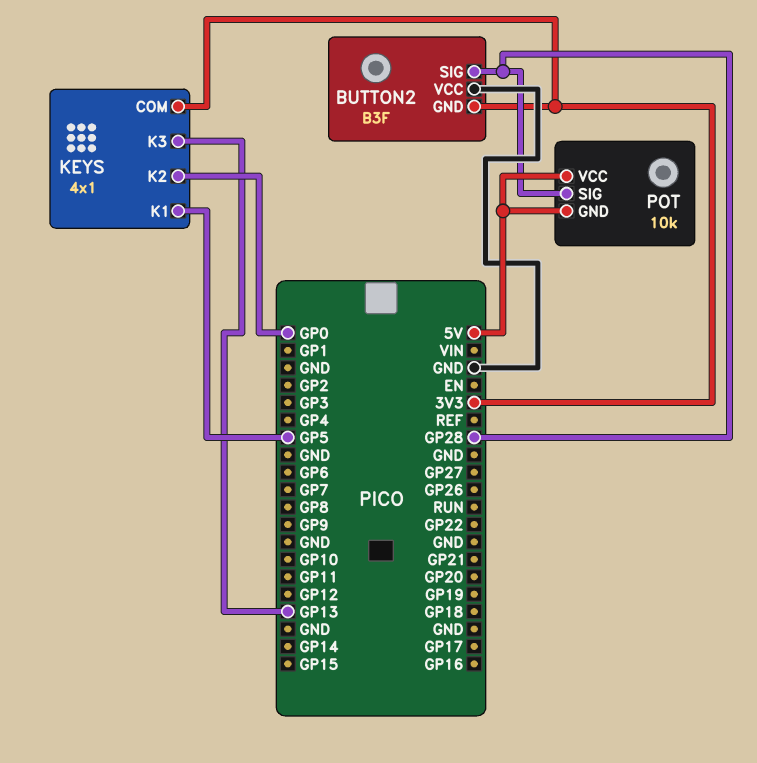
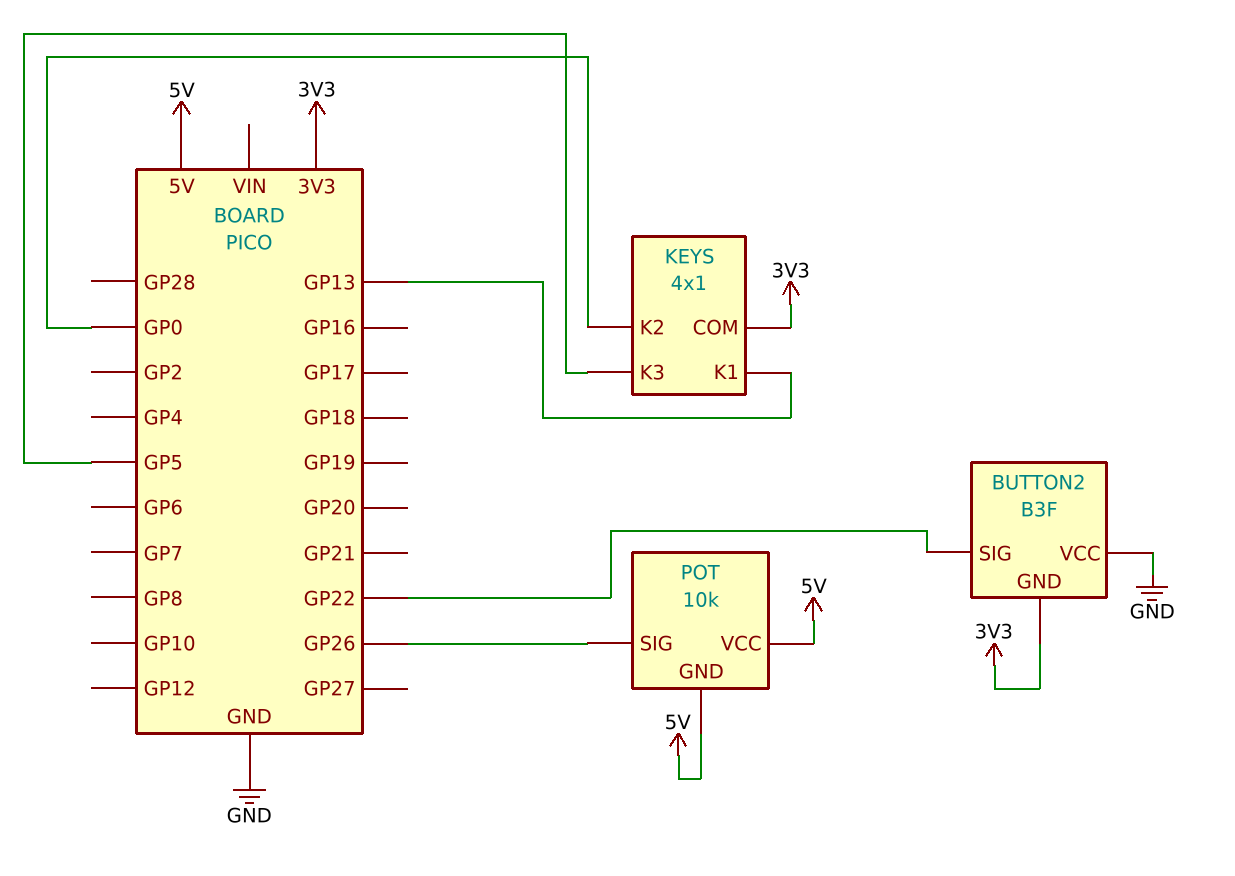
BUTTON2 pin SIG: GP28 -> GP22
KEYS pin K1: GP5 -> GP13
KEYS pin K3: GP13 -> GP5
POT pin SIG: GP28 -> GP26

